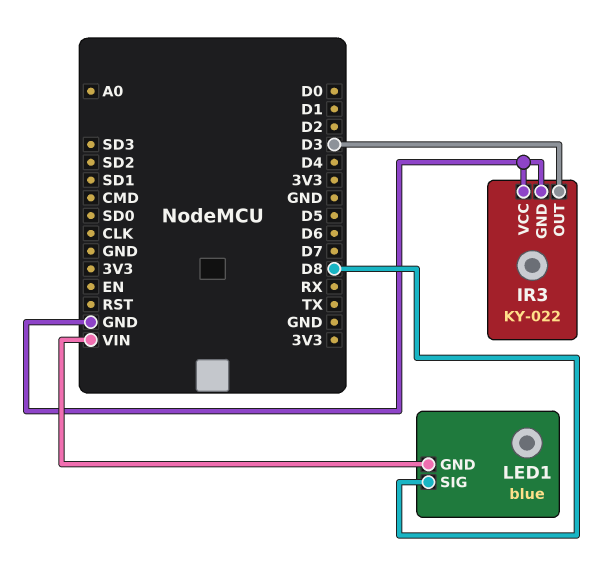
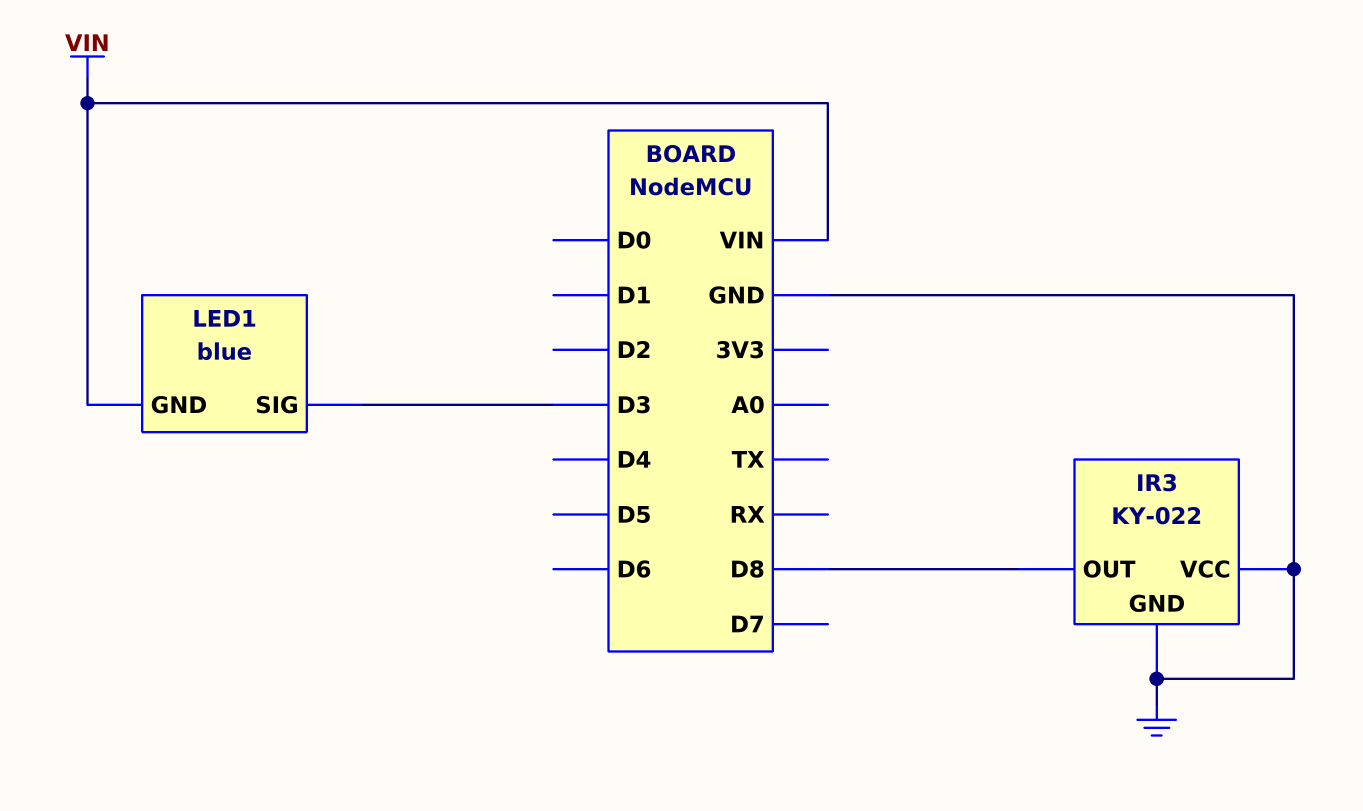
IR3 pin OUT: D3 -> D8
LED1 pin SIG: D8 -> D3

